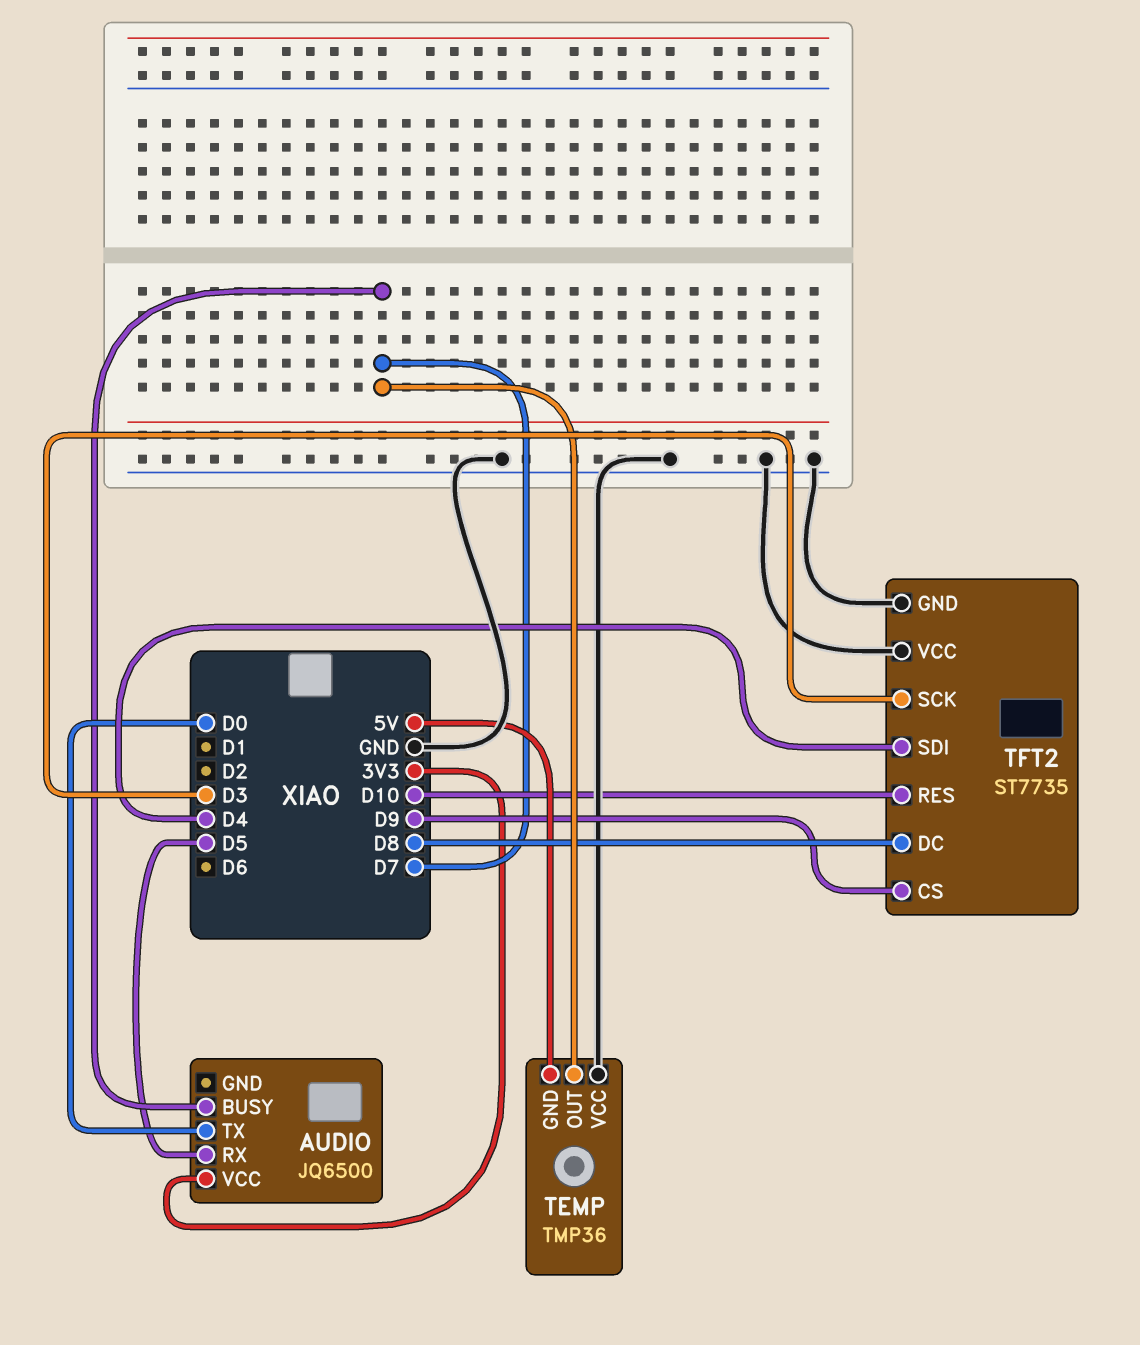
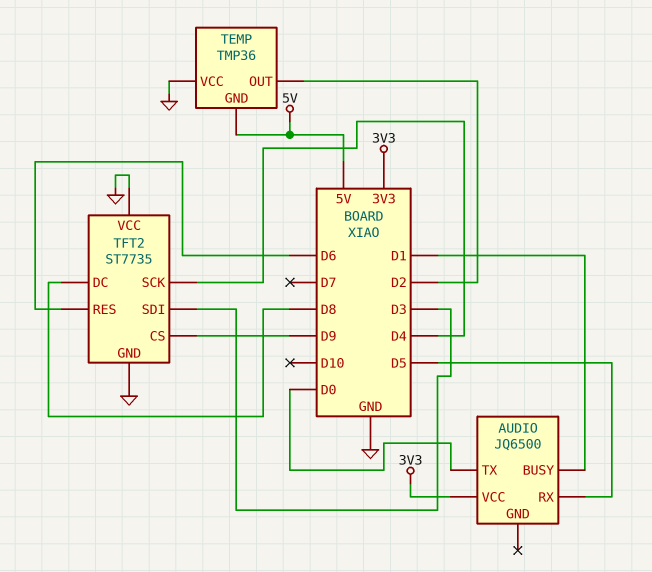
AUDIO pin BUSY: D7 -> D1
TEMP pin OUT: D7 -> D2
TFT2 pin RES: D10 -> D6
TFT2 pin SCK: D3 -> D4
TFT2 pin SDI: D4 -> D3

